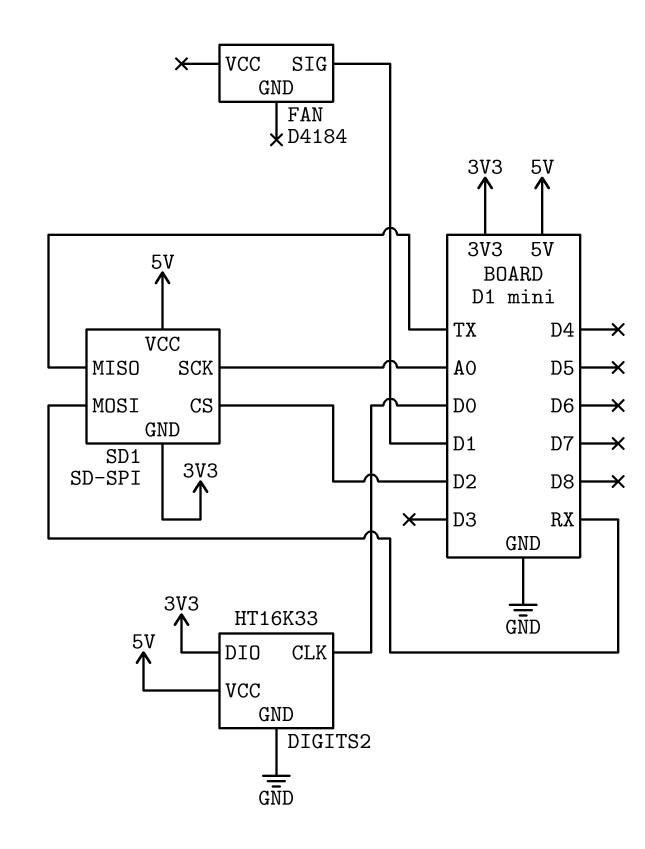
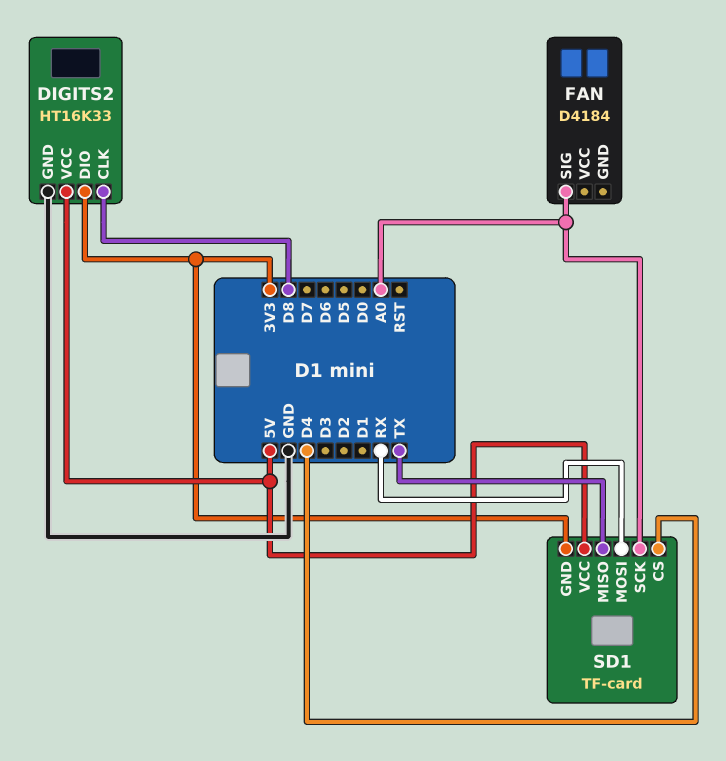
DIGITS2 pin CLK: D0 -> D8
FAN pin SIG: D1 -> A0
SD1: SD-SPI -> TF-card
SD1 pin CS: D2 -> D4

